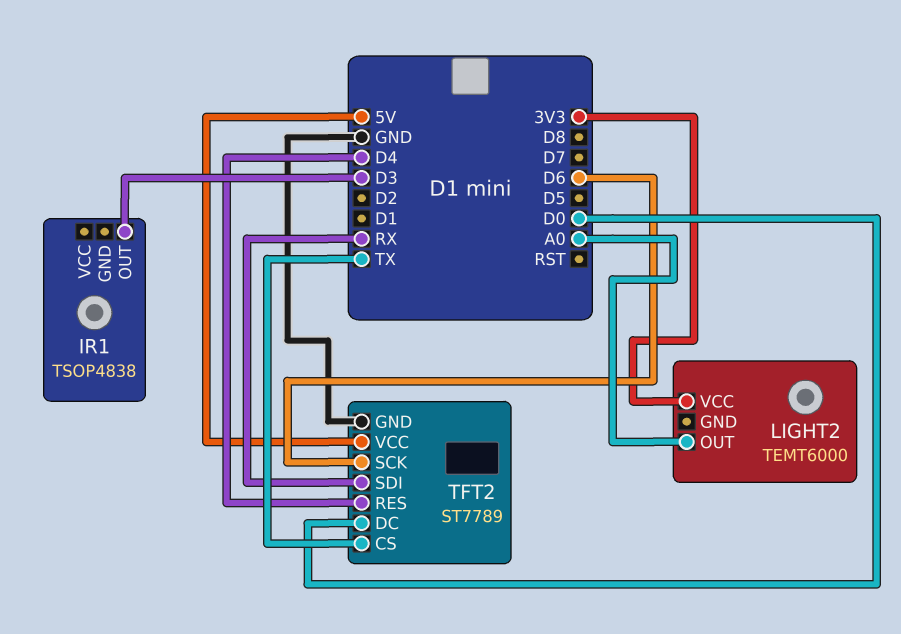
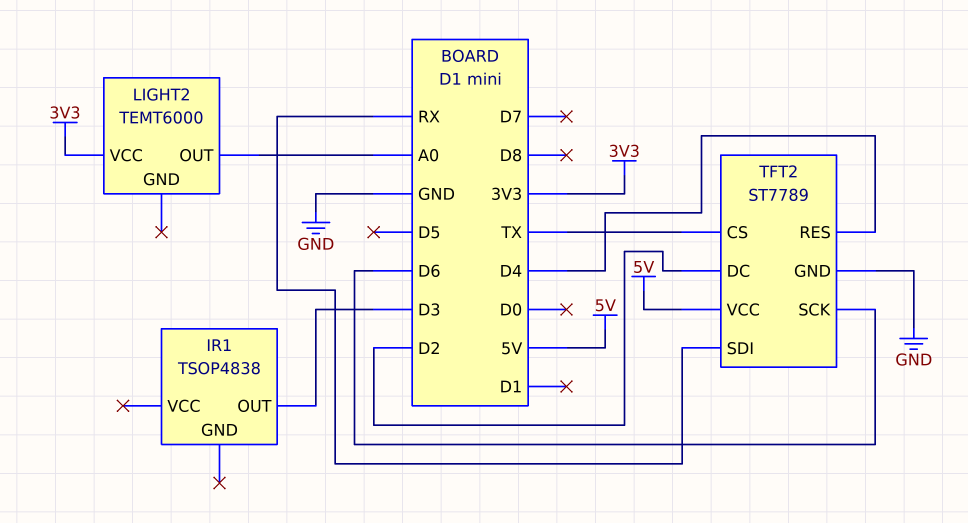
TFT2 pin DC: D0 -> D2

